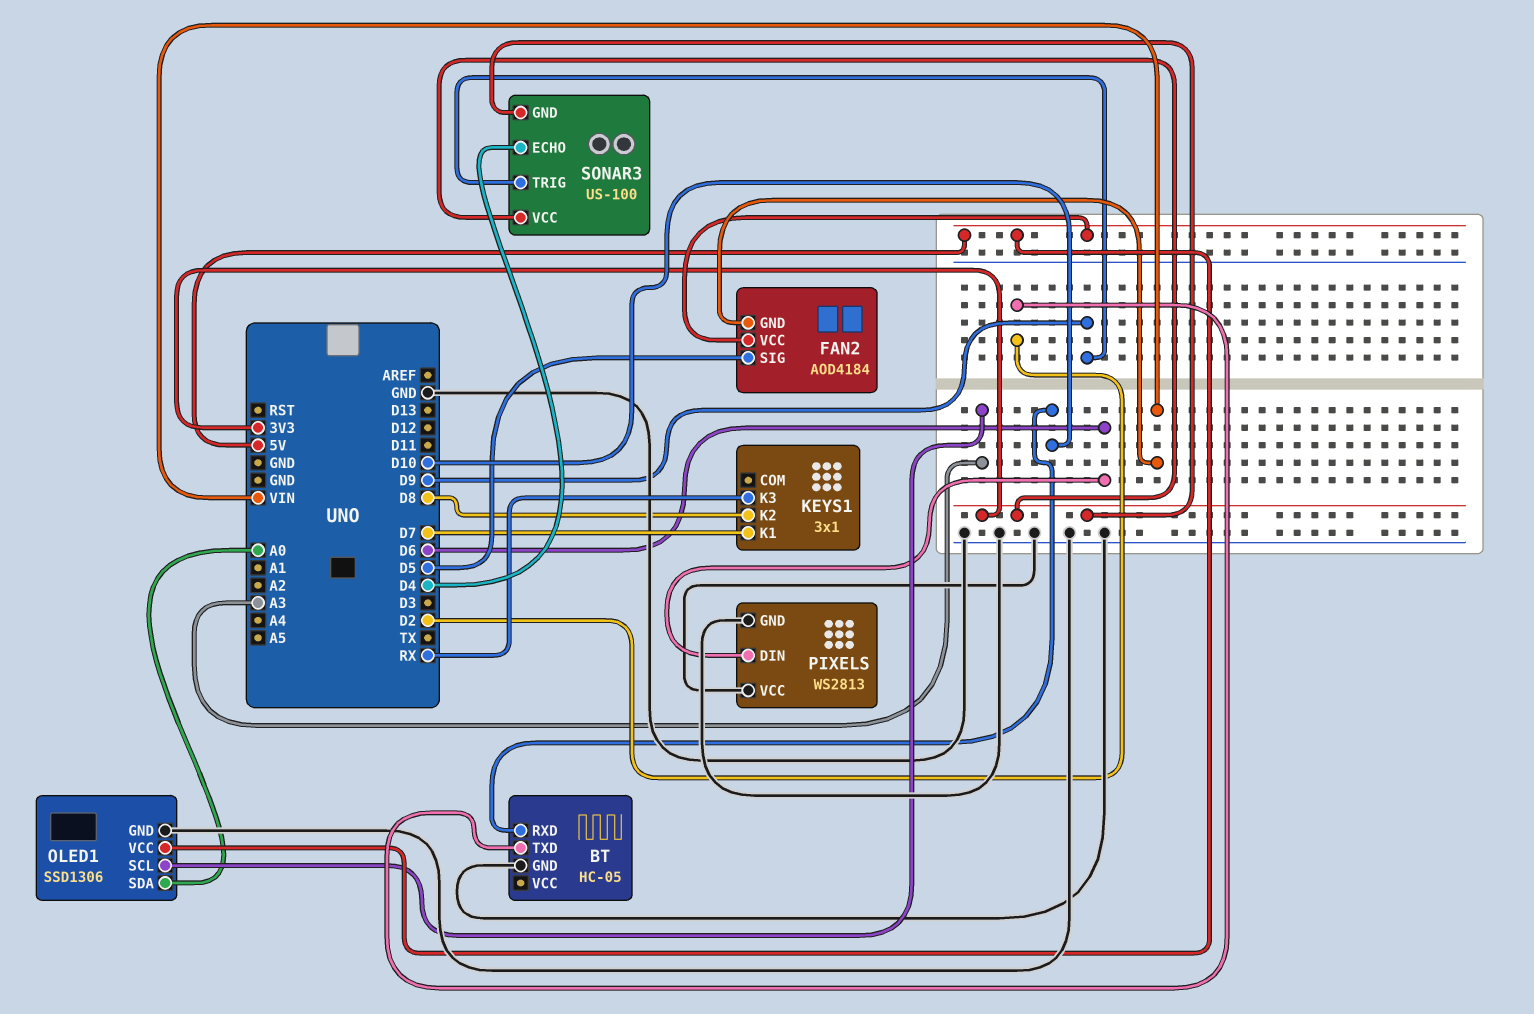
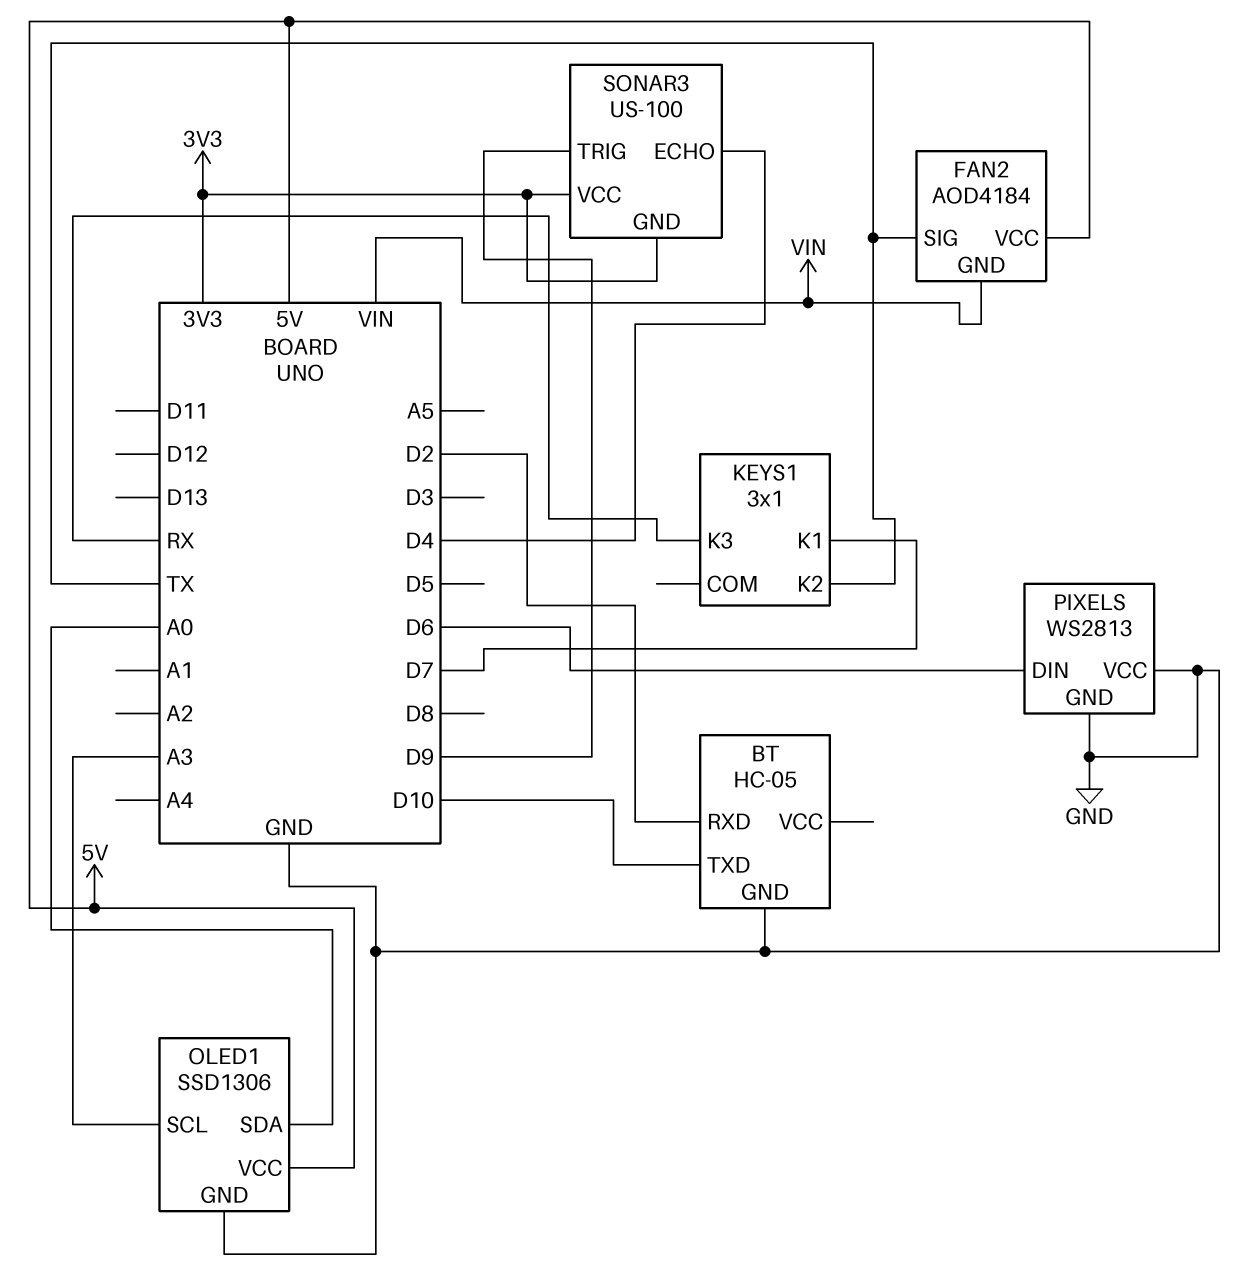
BT pin RXD: D10 -> D2
BT pin TXD: D2 -> D10
FAN2 pin SIG: D5 -> TX
KEYS1 pin K2: D8 -> TX

